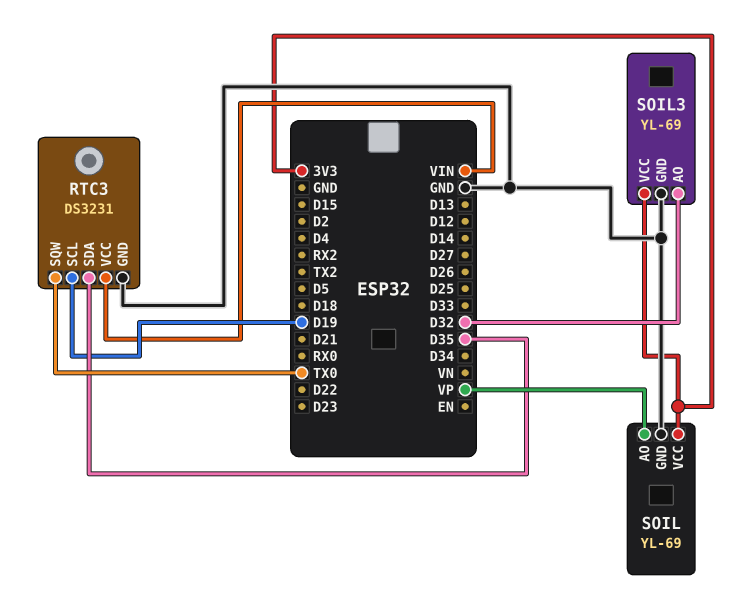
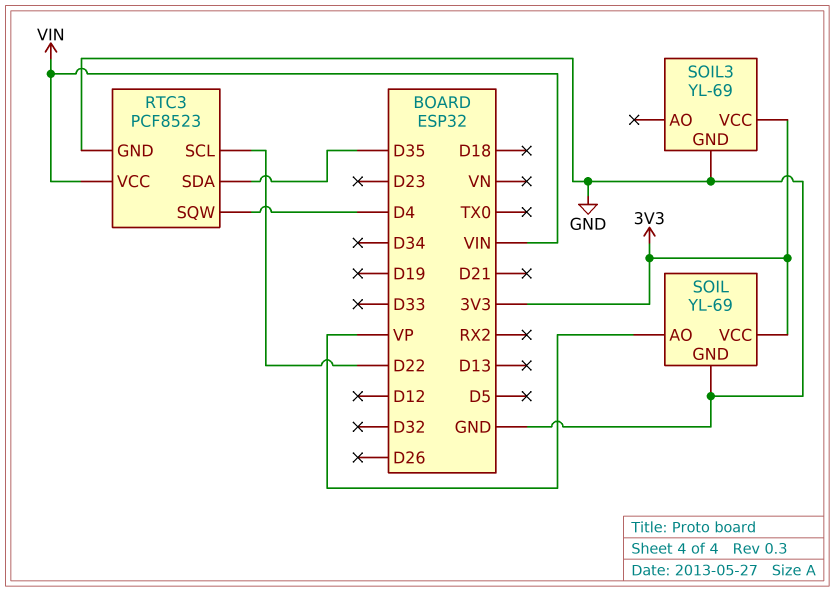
RTC3: DS3231 -> PCF8523
RTC3 pin SCL: D19 -> D22
RTC3 pin SQW: TX0 -> D4
SOIL3 pin AO: D32 -> none

